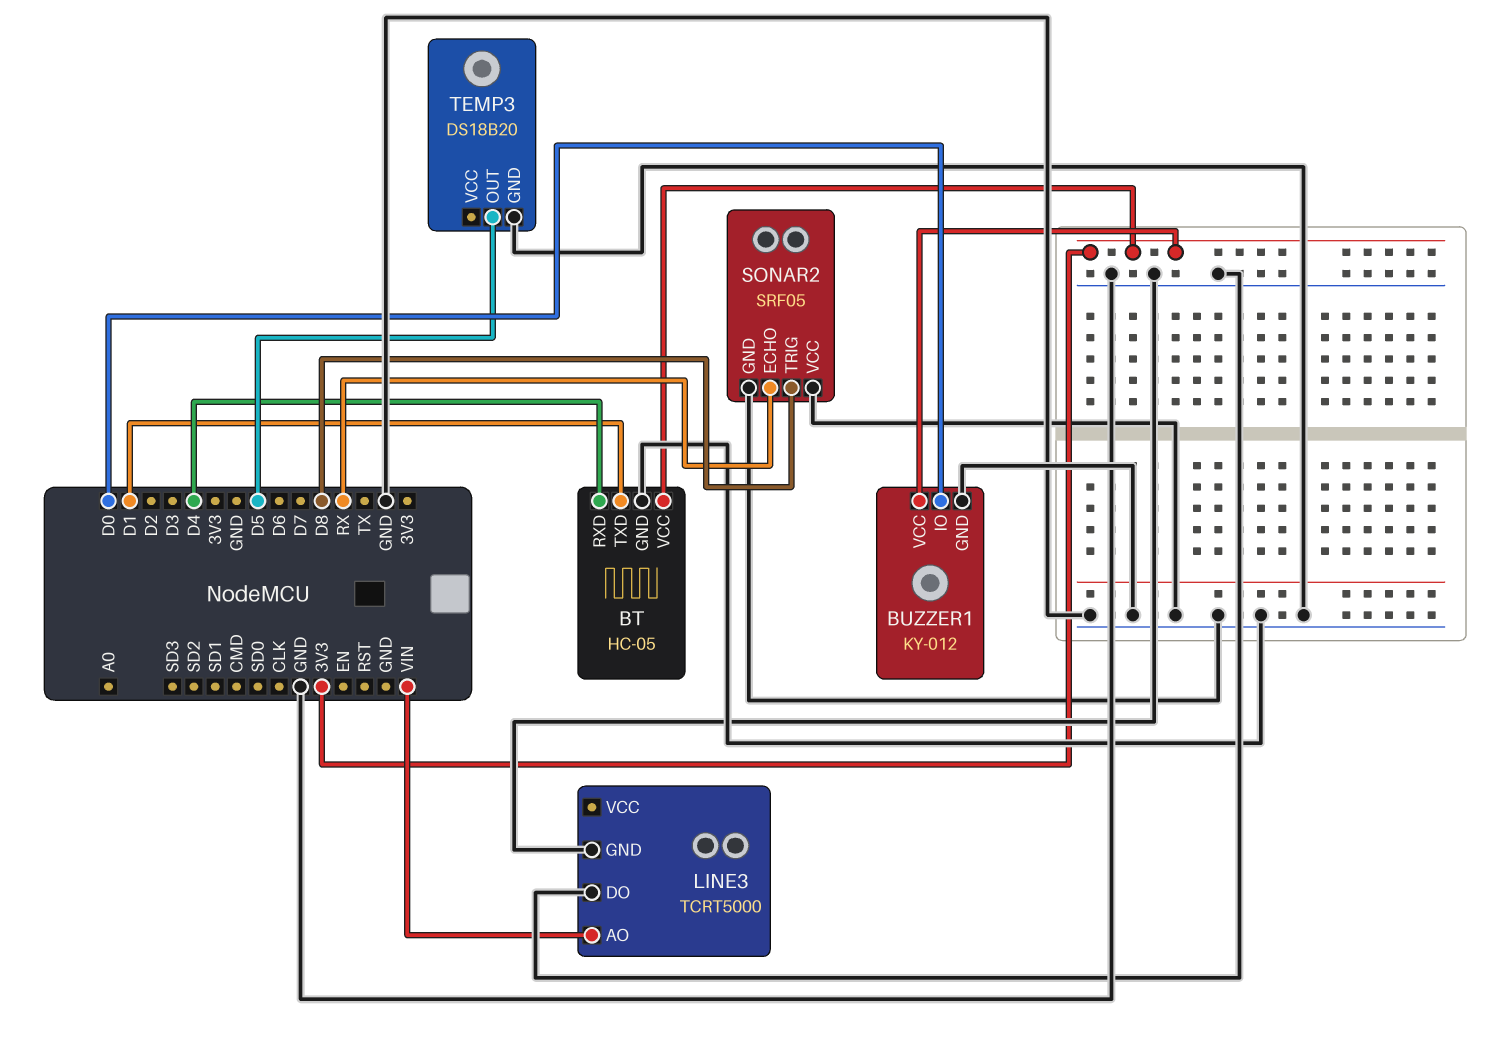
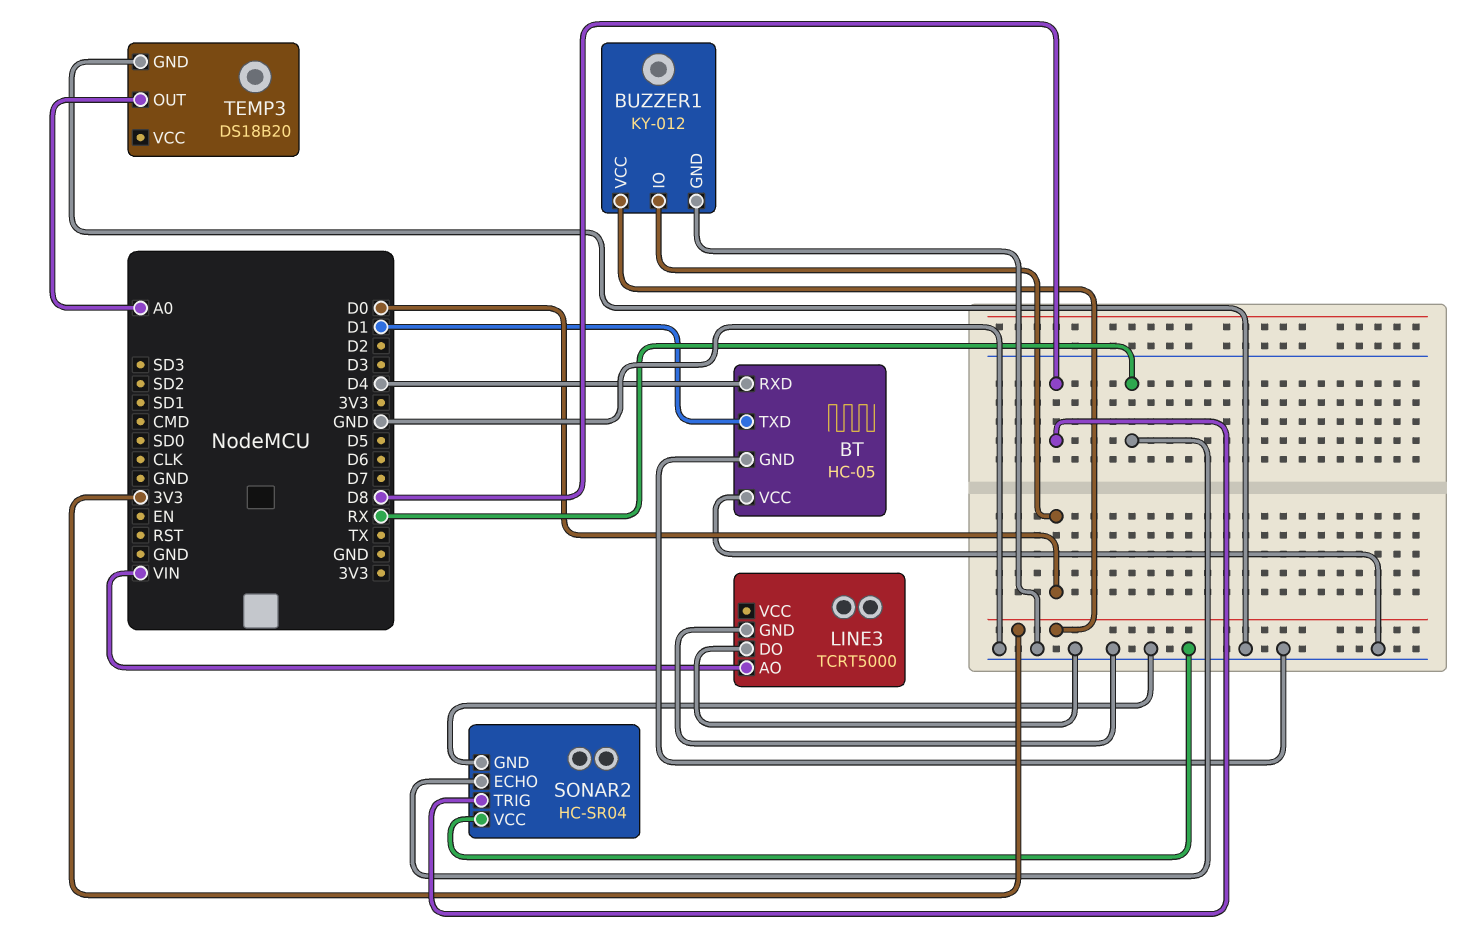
BT pin VCC: 3V3 -> GND
SONAR2: SRF05 -> HC-SR04
TEMP3 pin OUT: D5 -> A0

